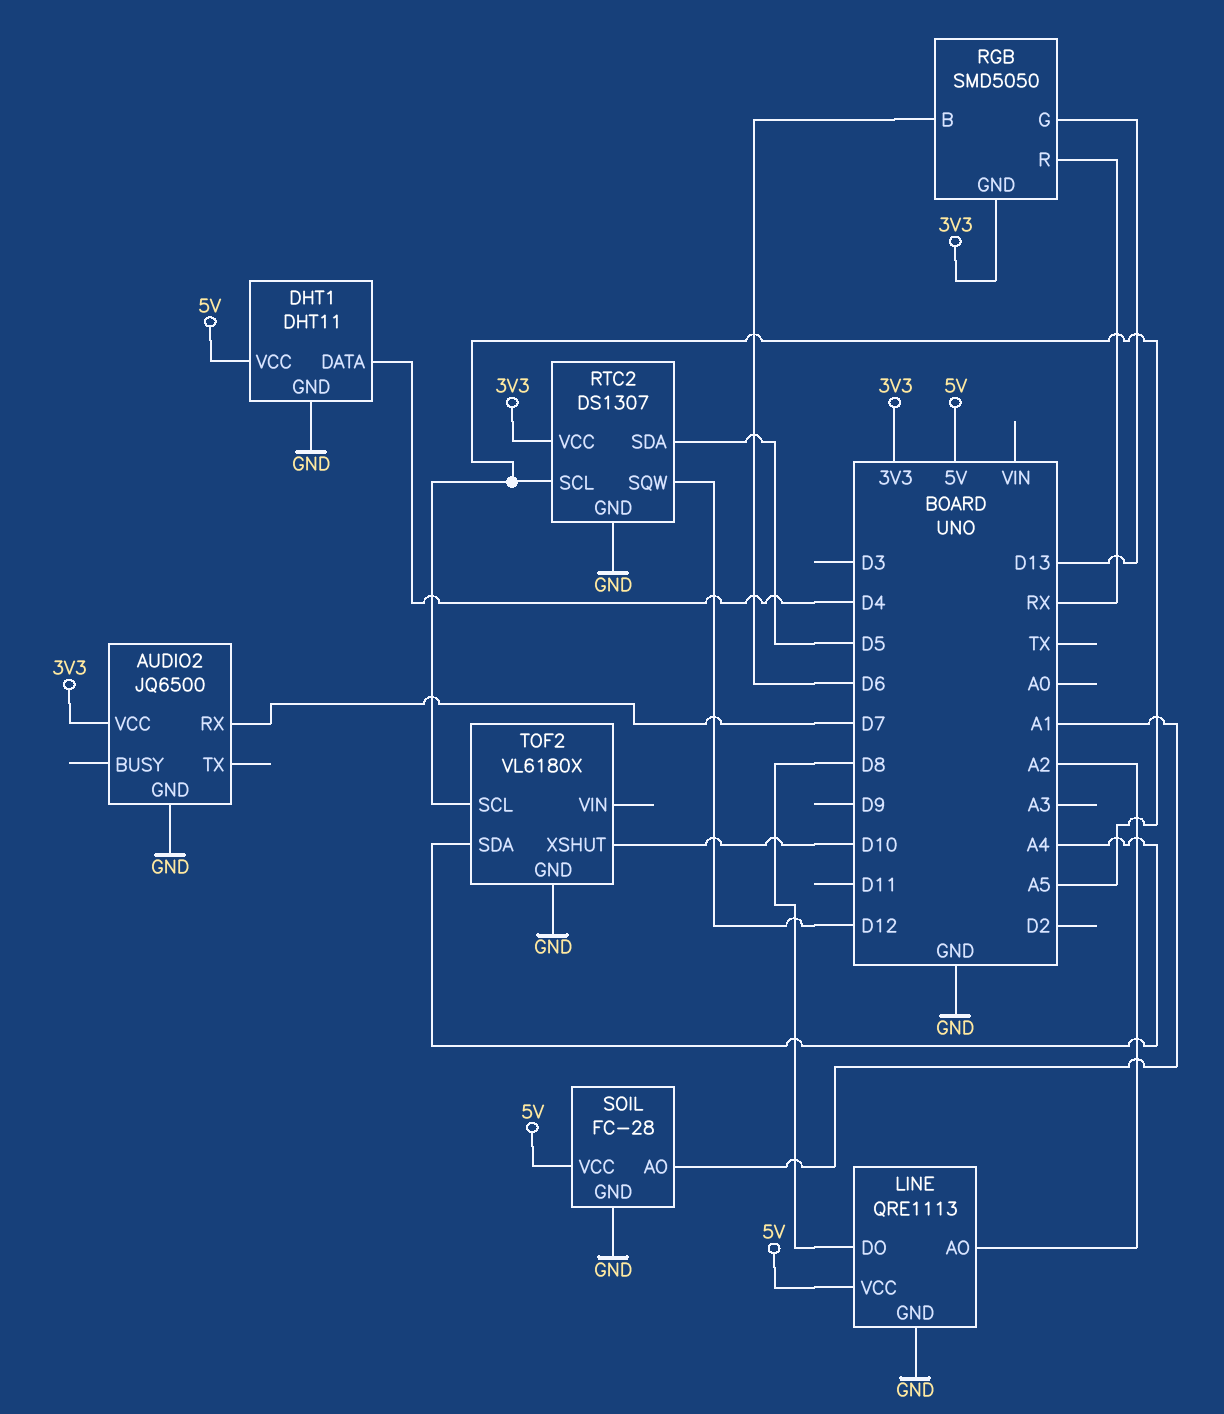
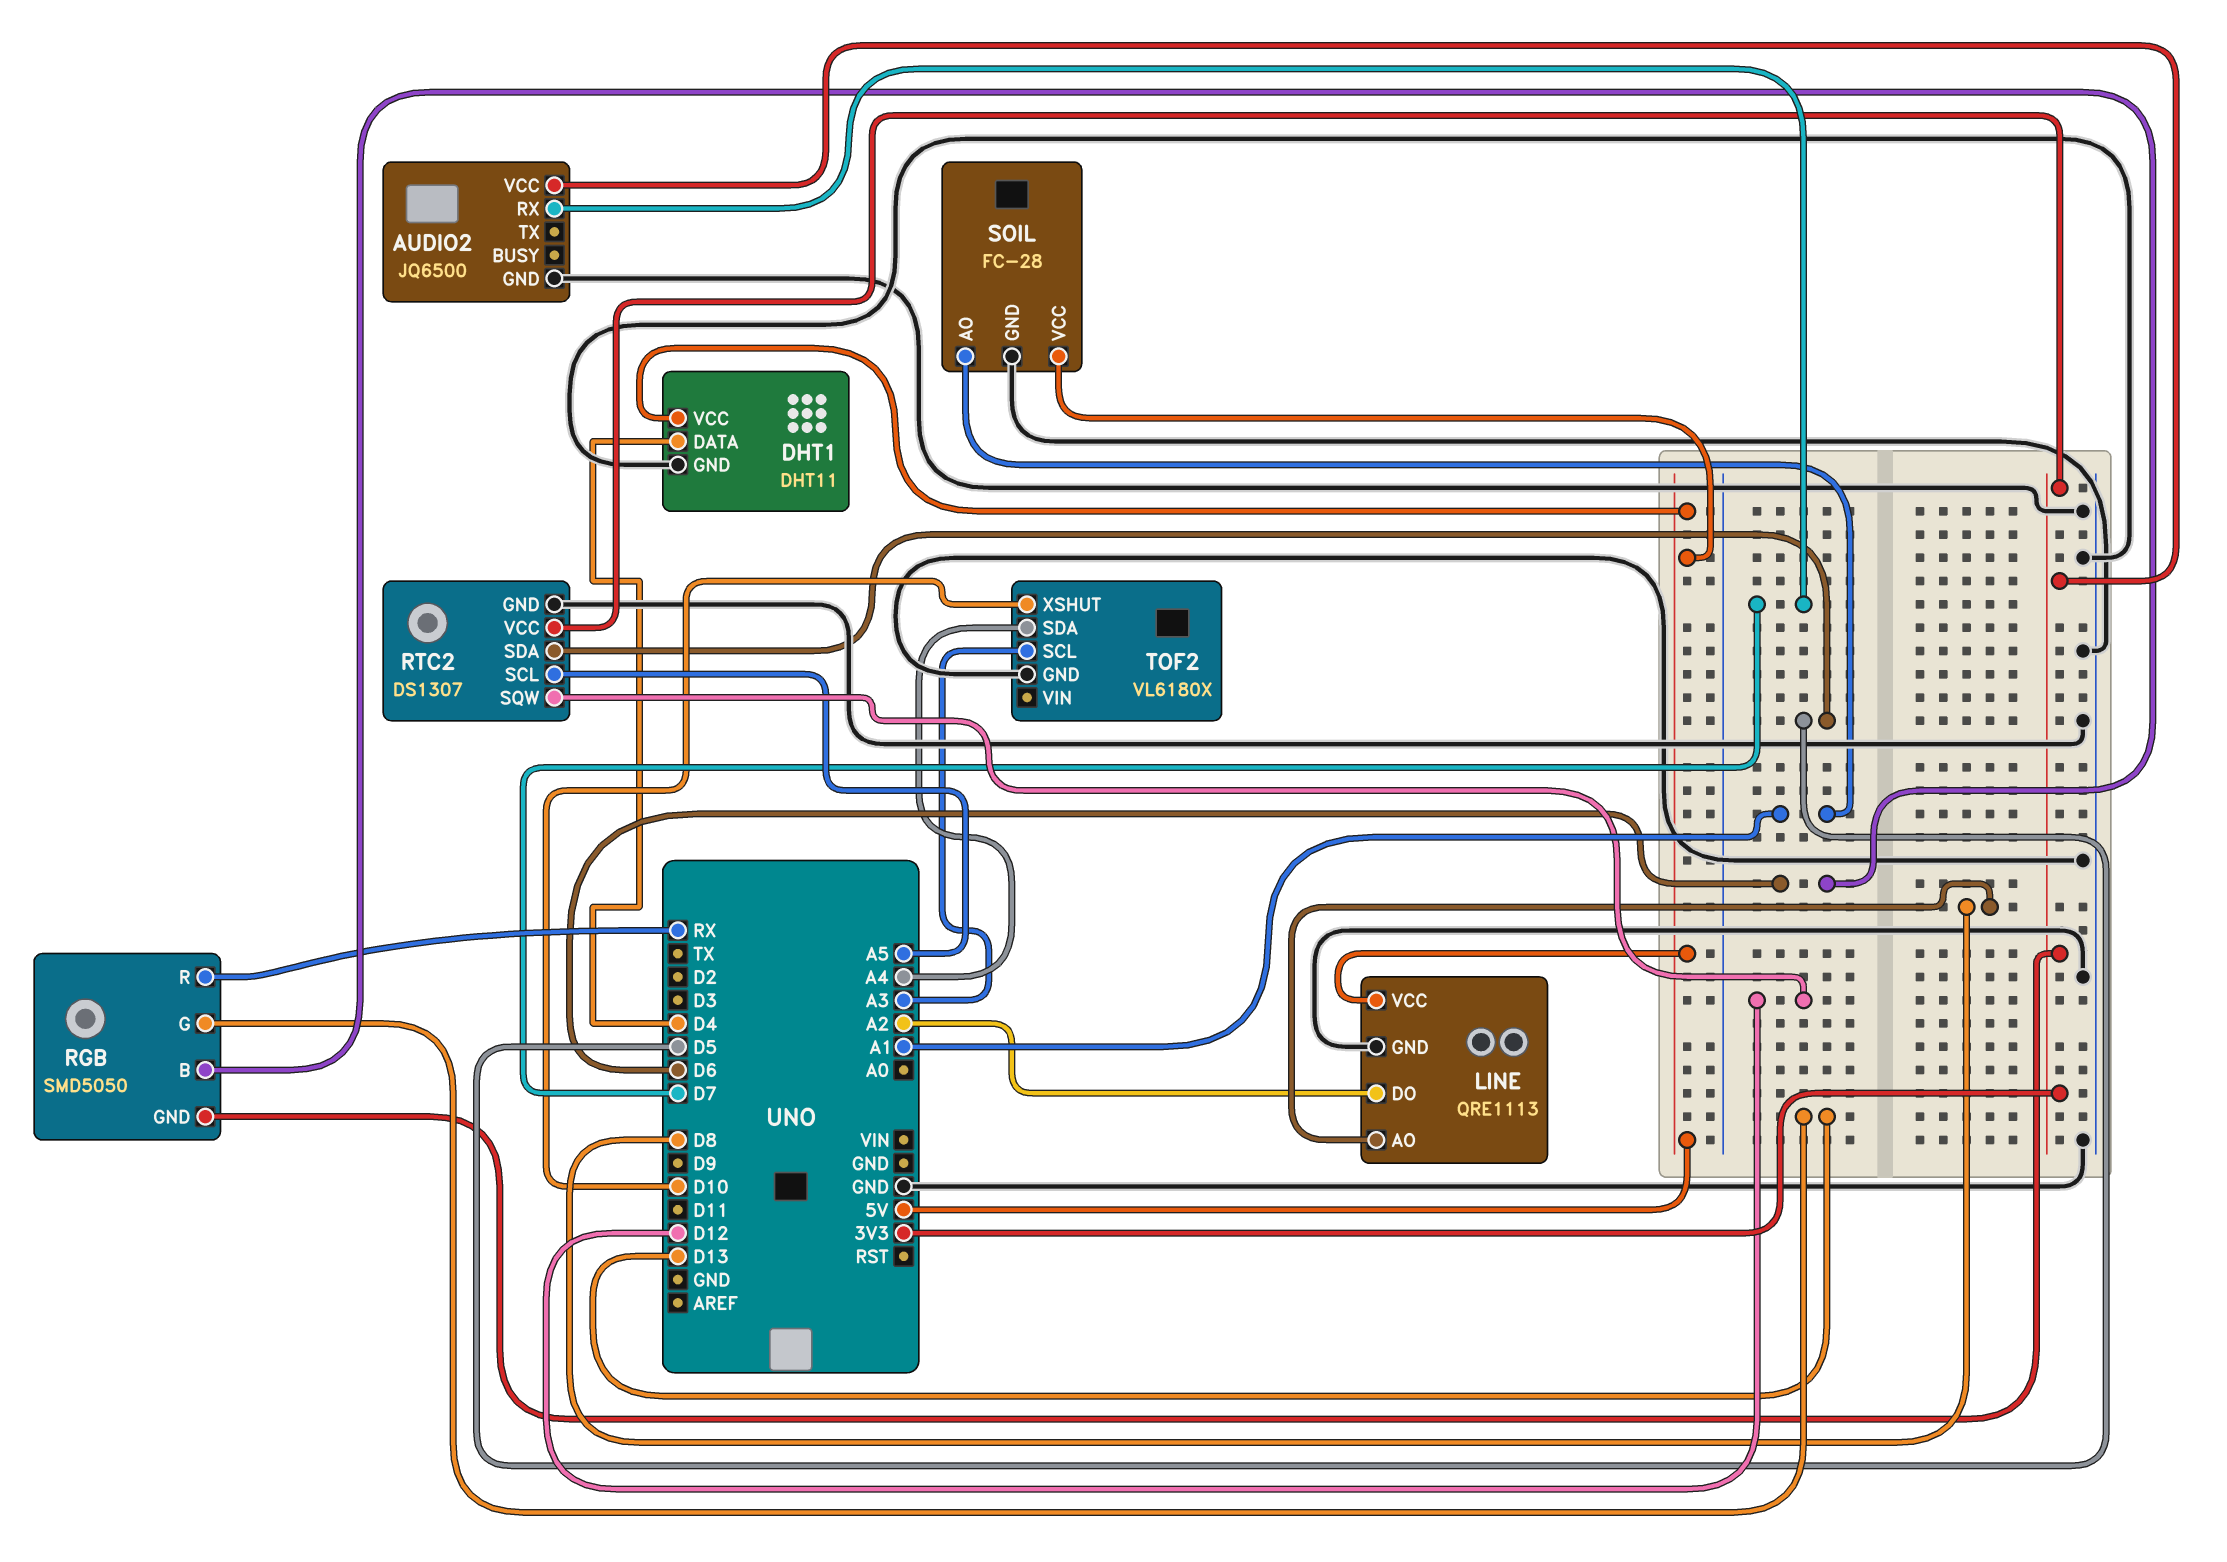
LINE pin AO: A2 -> D8
LINE pin DO: D8 -> A2
TOF2 pin SCL: A5 -> A3

